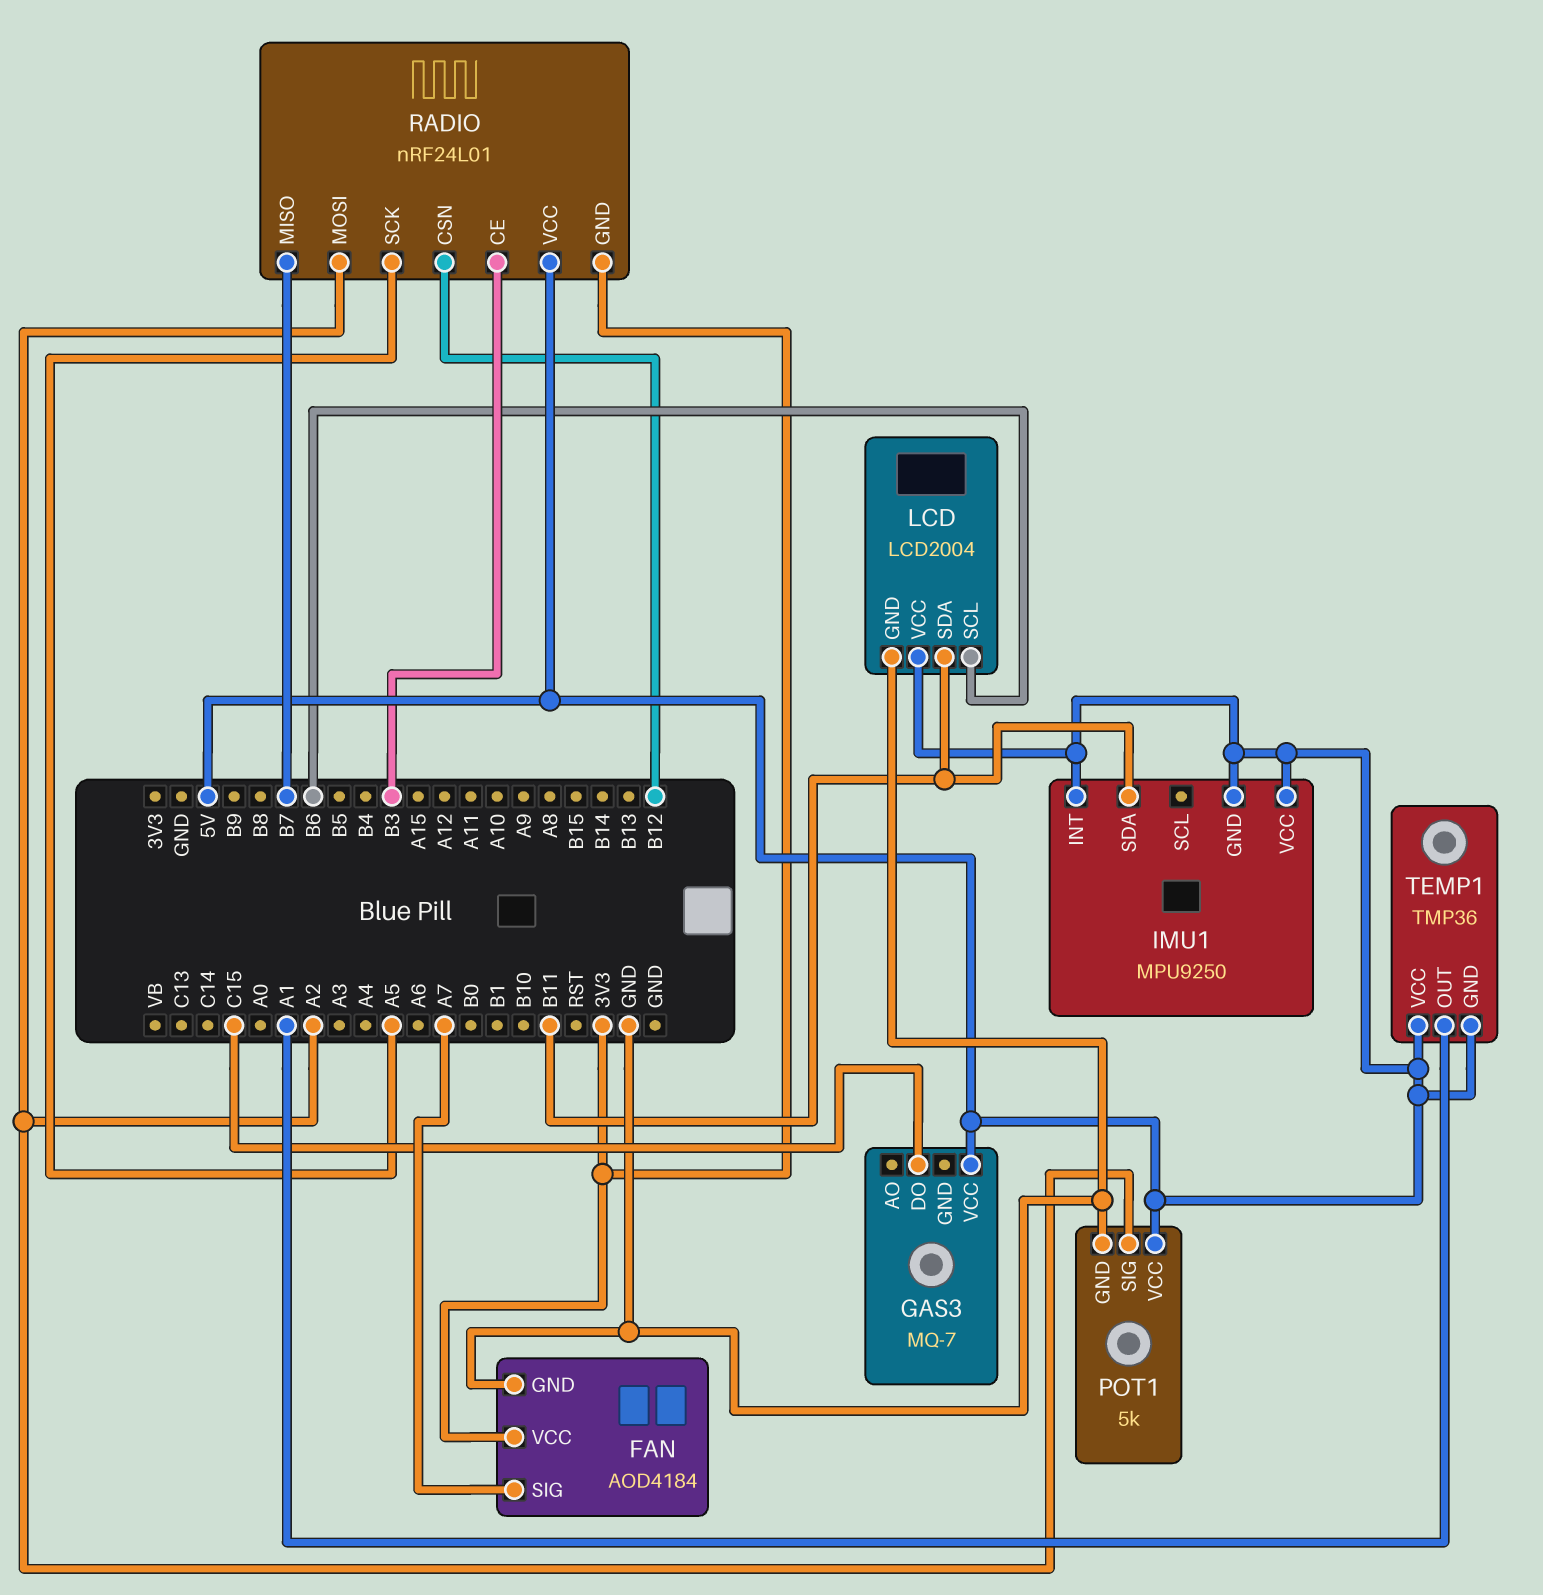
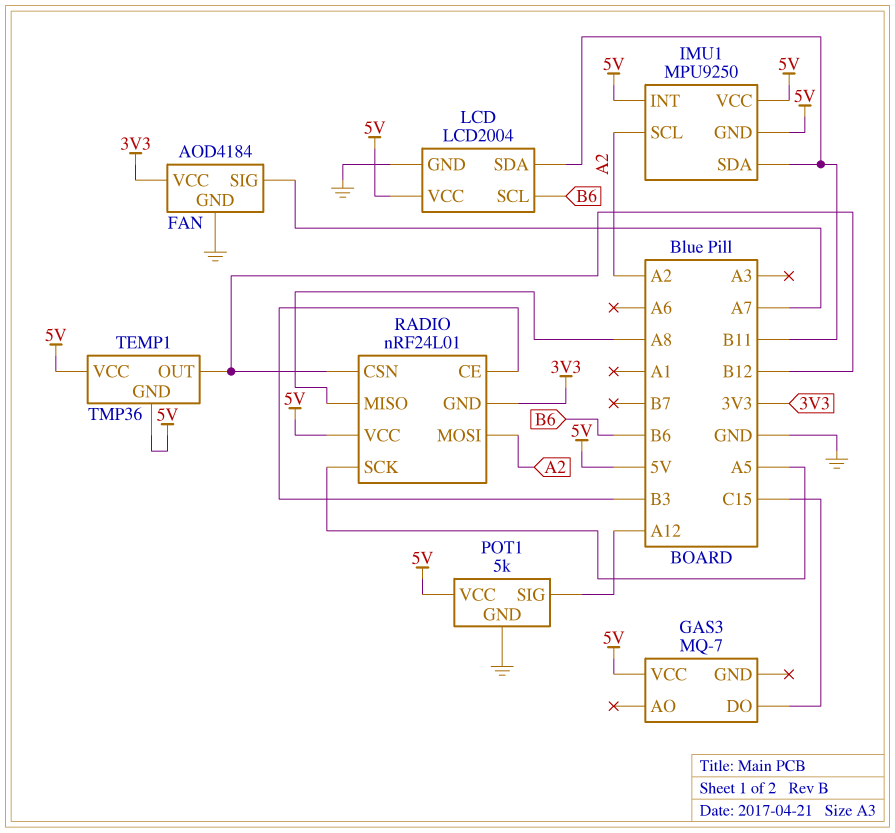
IMU1 pin SCL: none -> A2
POT1 pin SIG: A2 -> A12
RADIO pin MISO: B7 -> A8
TEMP1 pin OUT: A1 -> B12

